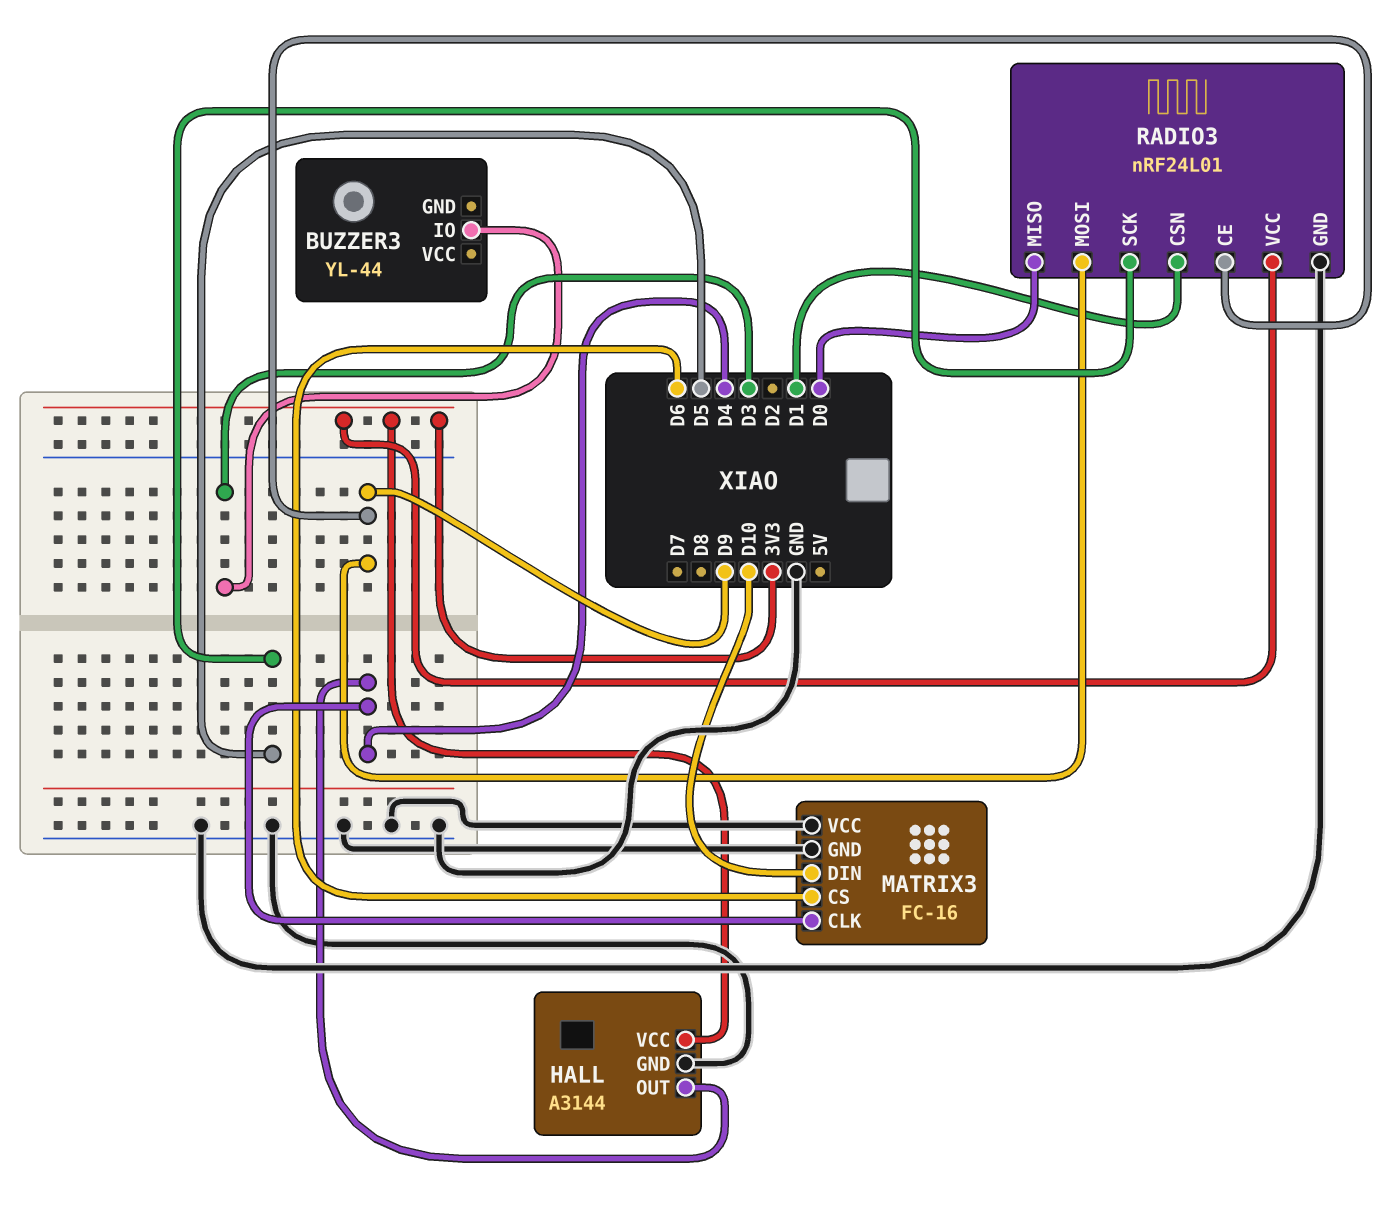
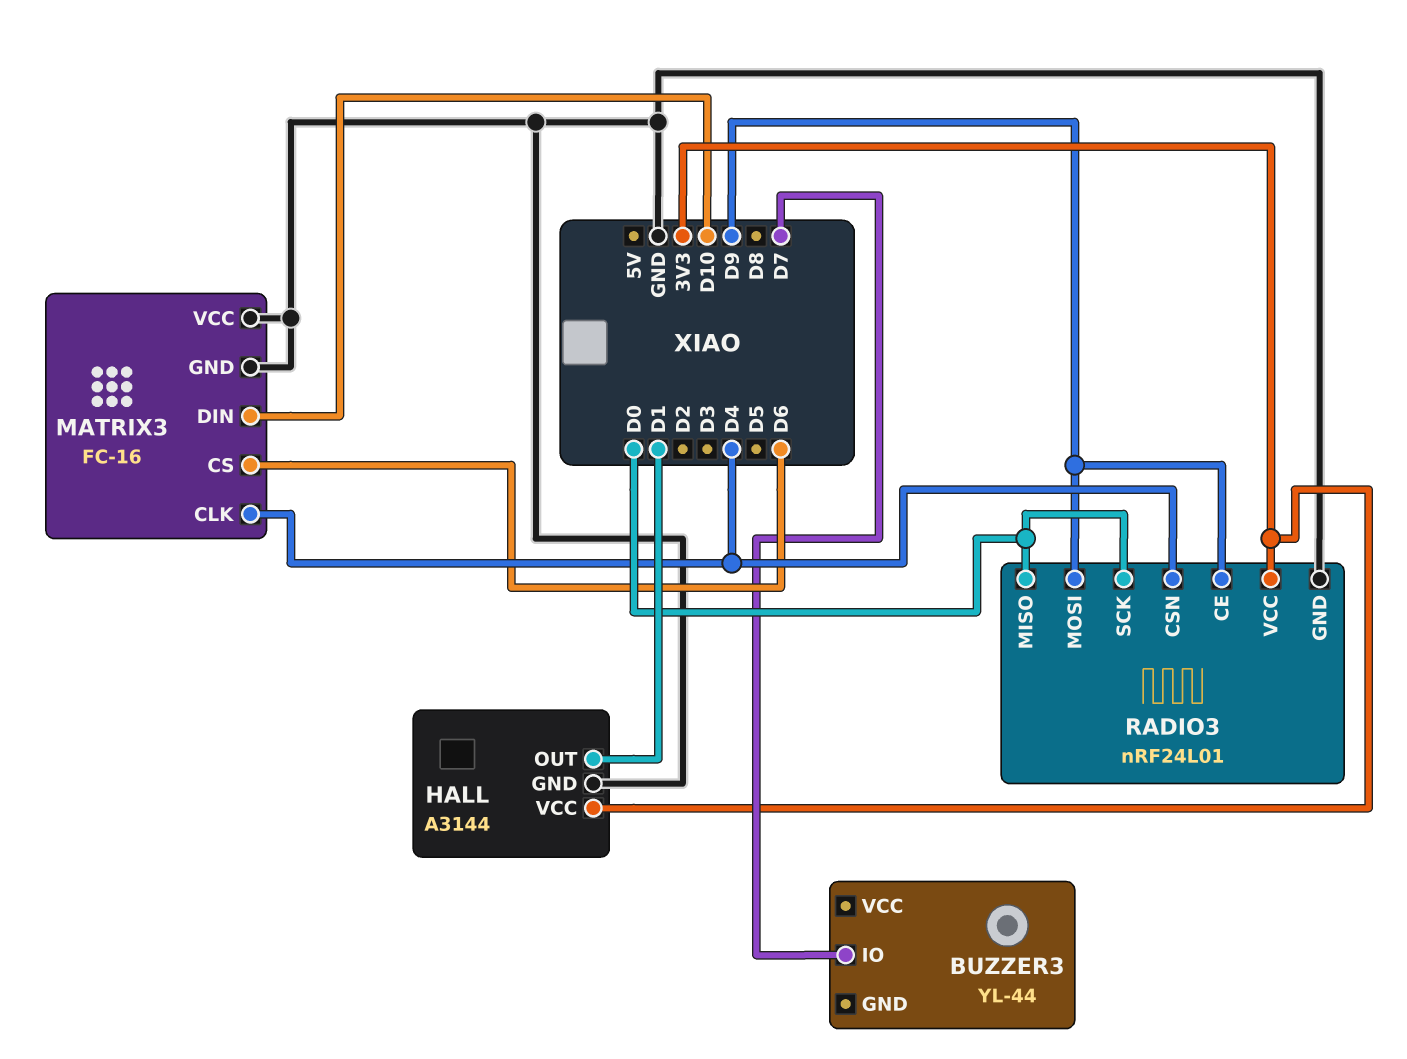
BUZZER3 pin IO: D3 -> D7
HALL pin OUT: D4 -> D1
RADIO3 pin CSN: D1 -> D4
RADIO3 pin SCK: D5 -> D0

